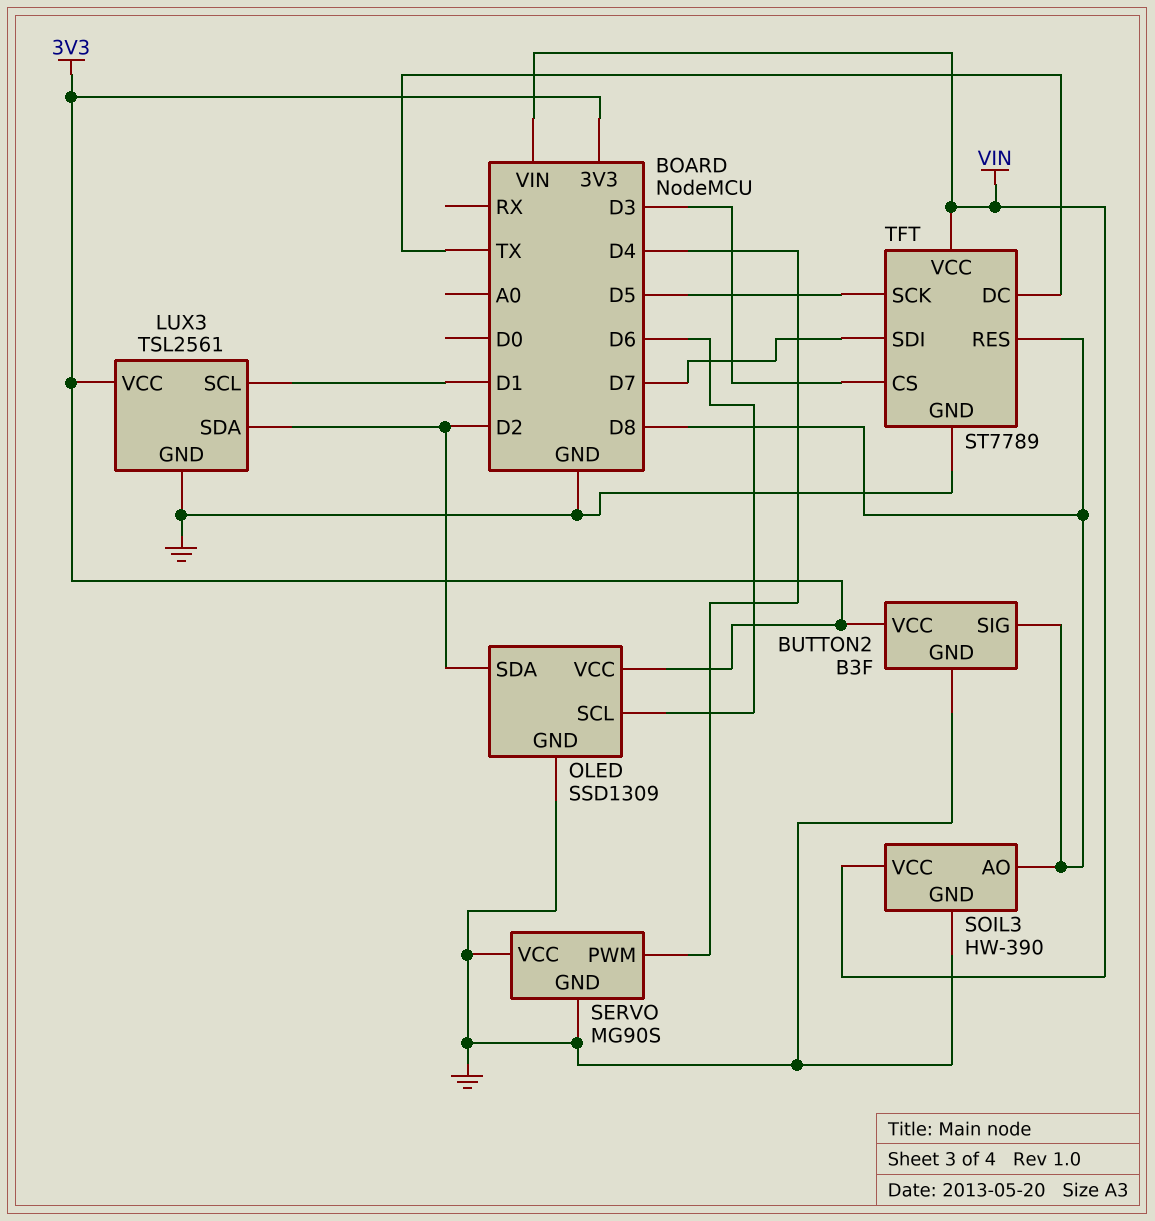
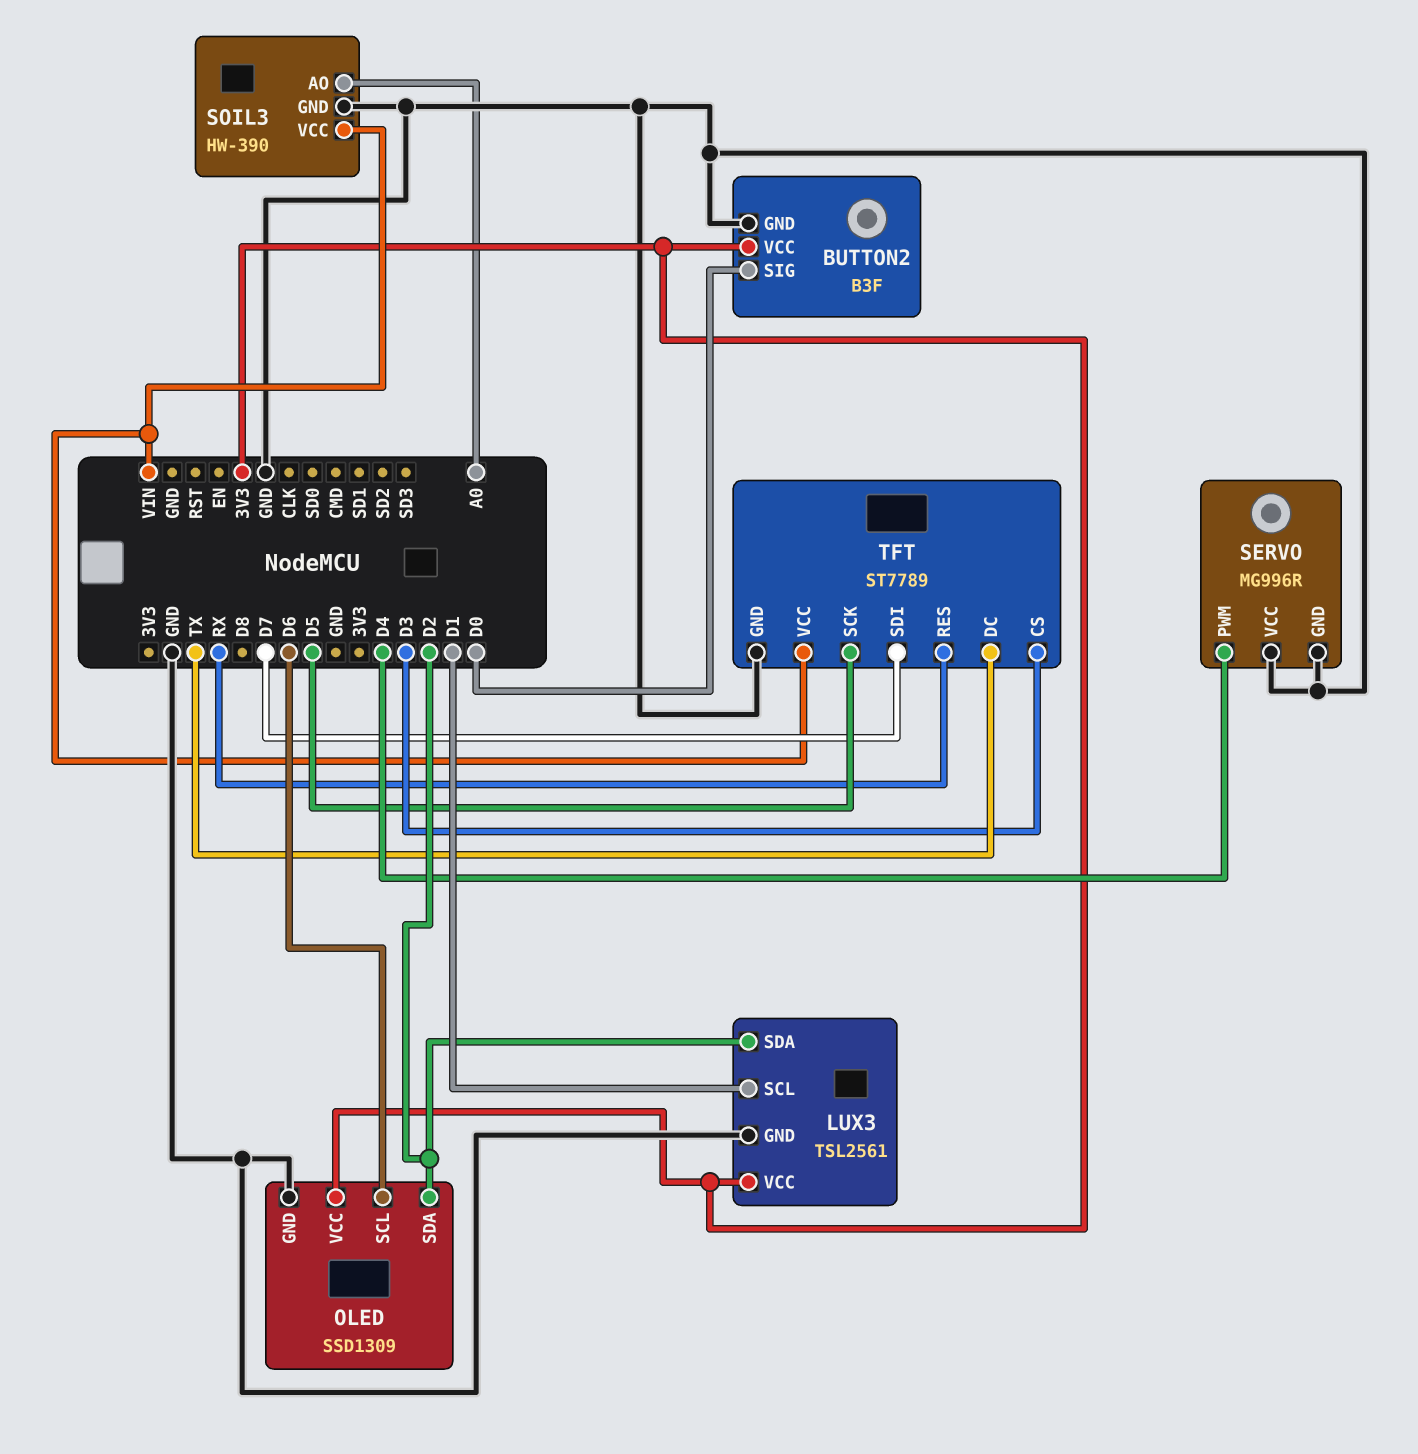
BUTTON2 pin SIG: D8 -> D0
SERVO: MG90S -> MG996R
SOIL3 pin AO: D8 -> A0
TFT pin RES: D8 -> RX

